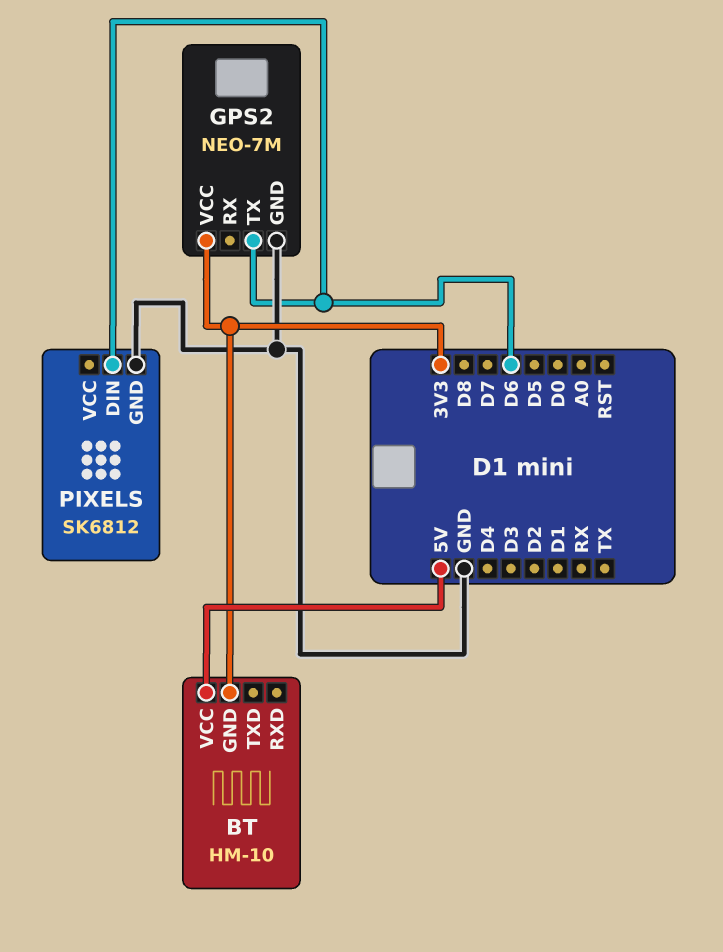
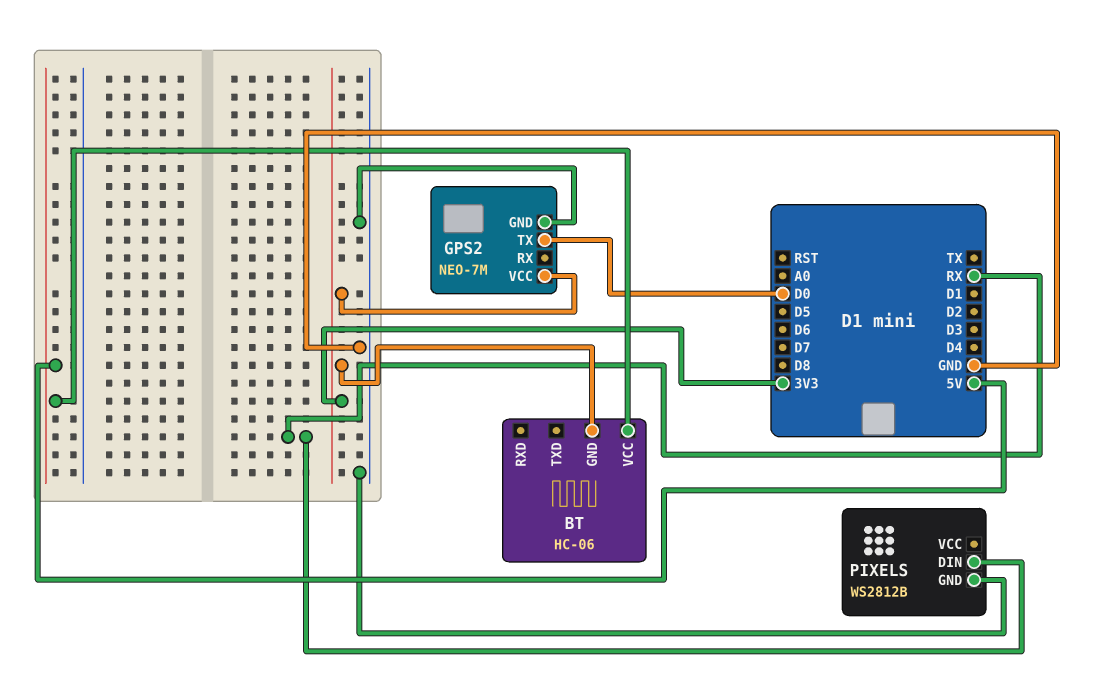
BT: HM-10 -> HC-06
GPS2 pin TX: D6 -> D0
PIXELS: SK6812 -> WS2812B
PIXELS pin DIN: D6 -> RX

